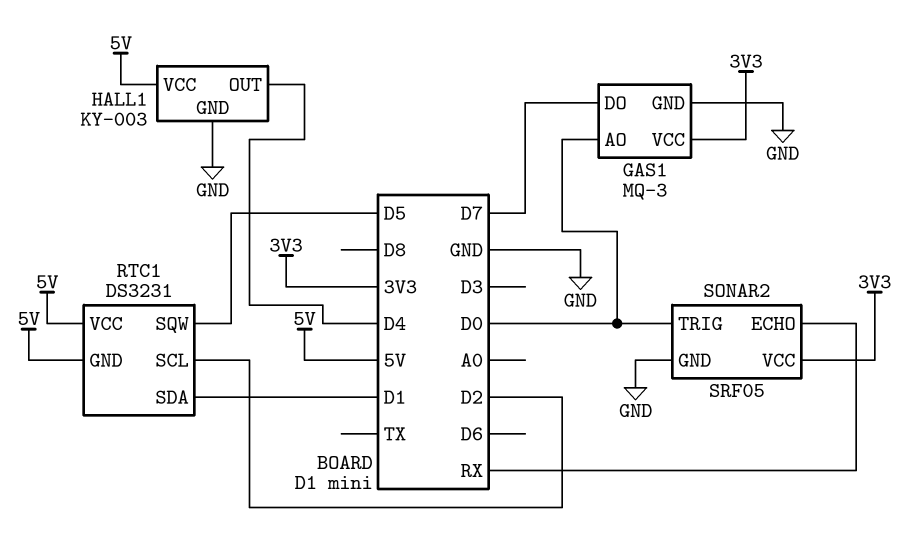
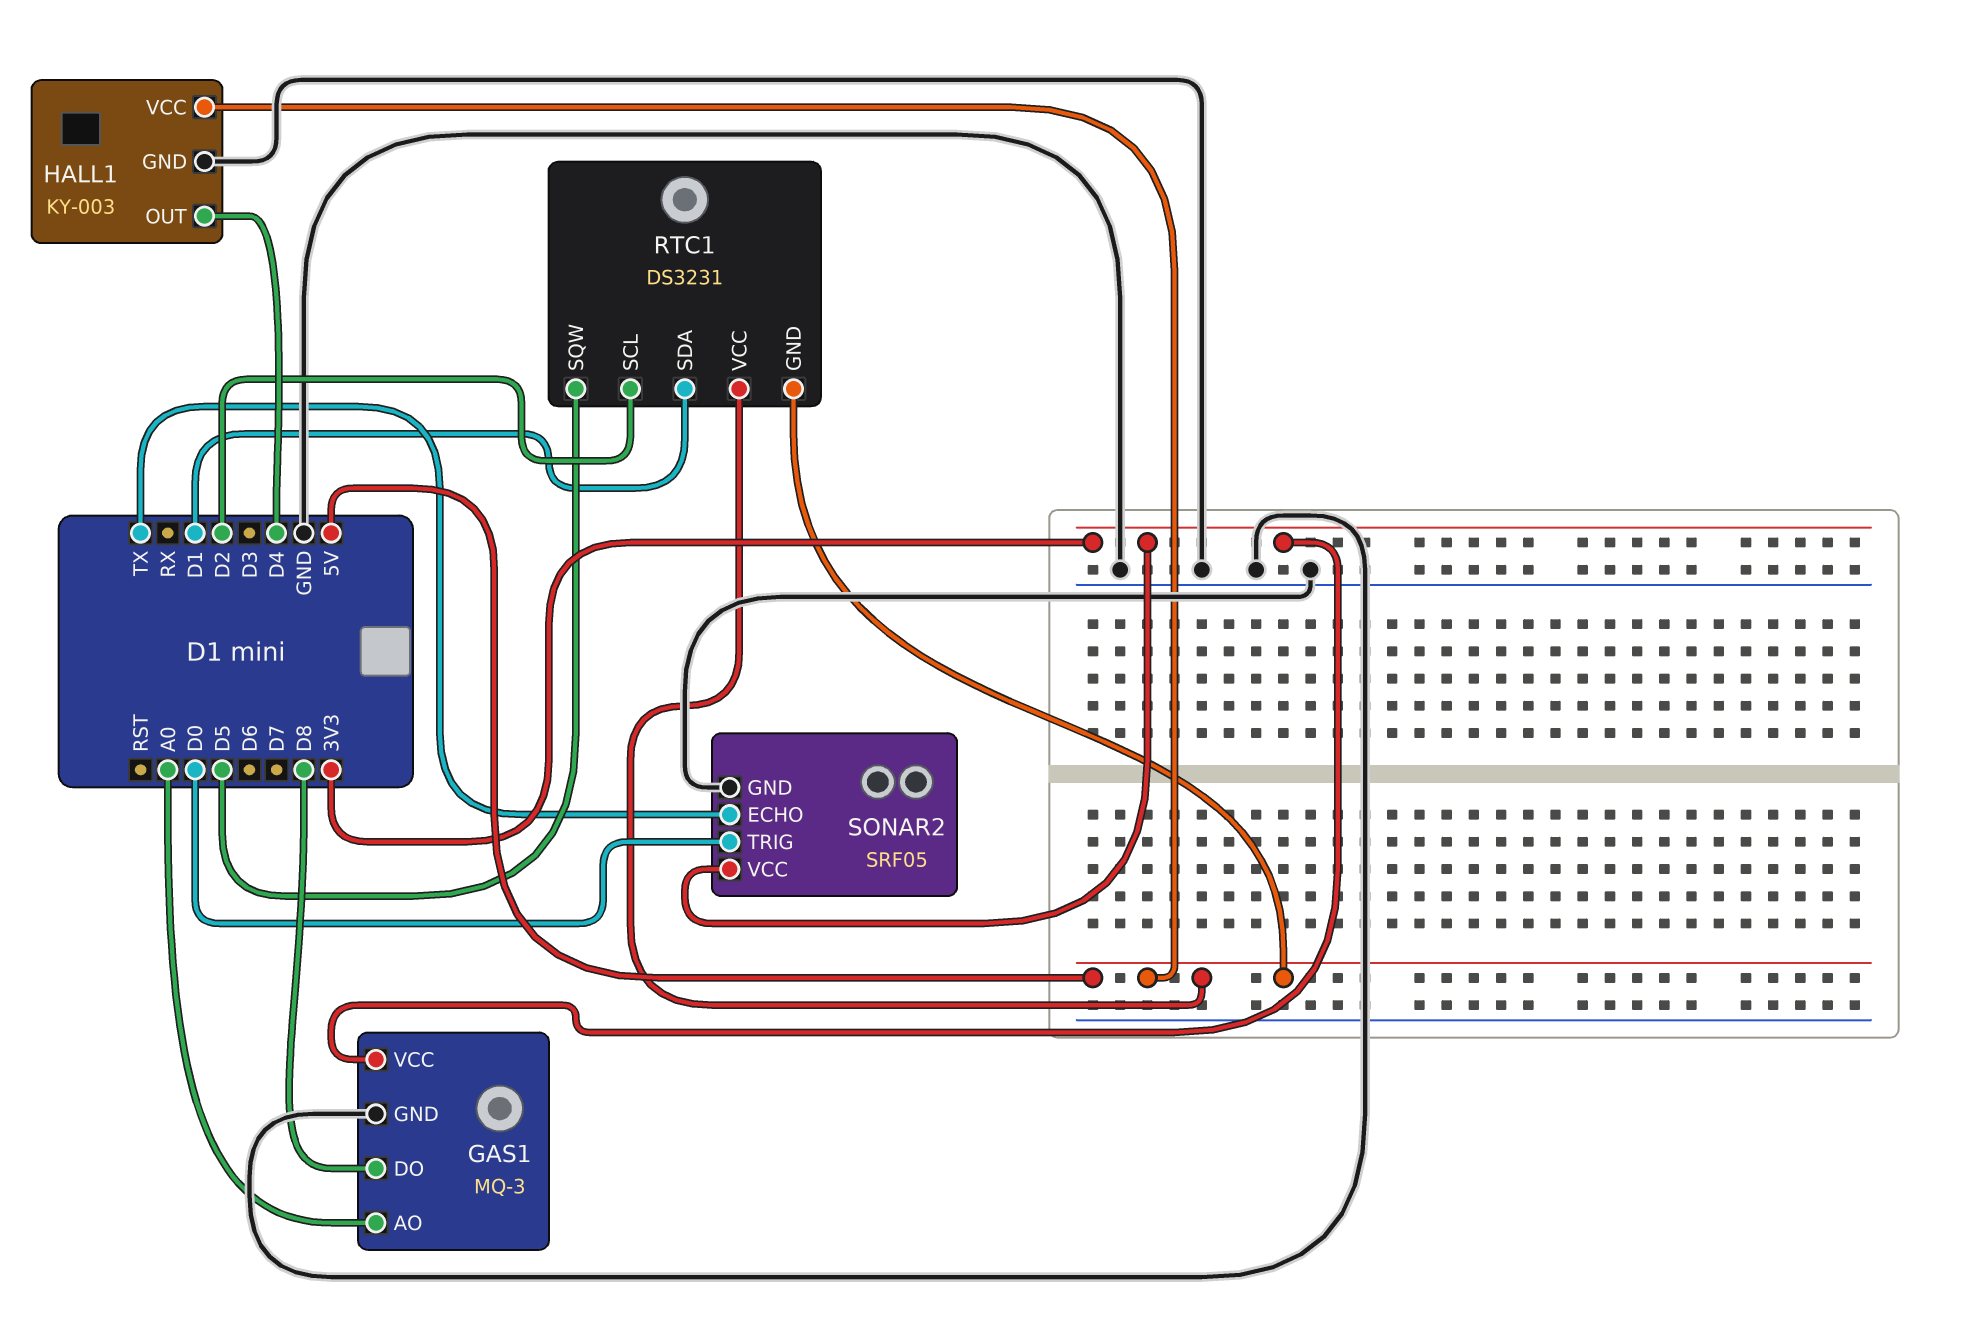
GAS1 pin AO: D0 -> A0
GAS1 pin DO: D7 -> D8
SONAR2 pin ECHO: RX -> TX

